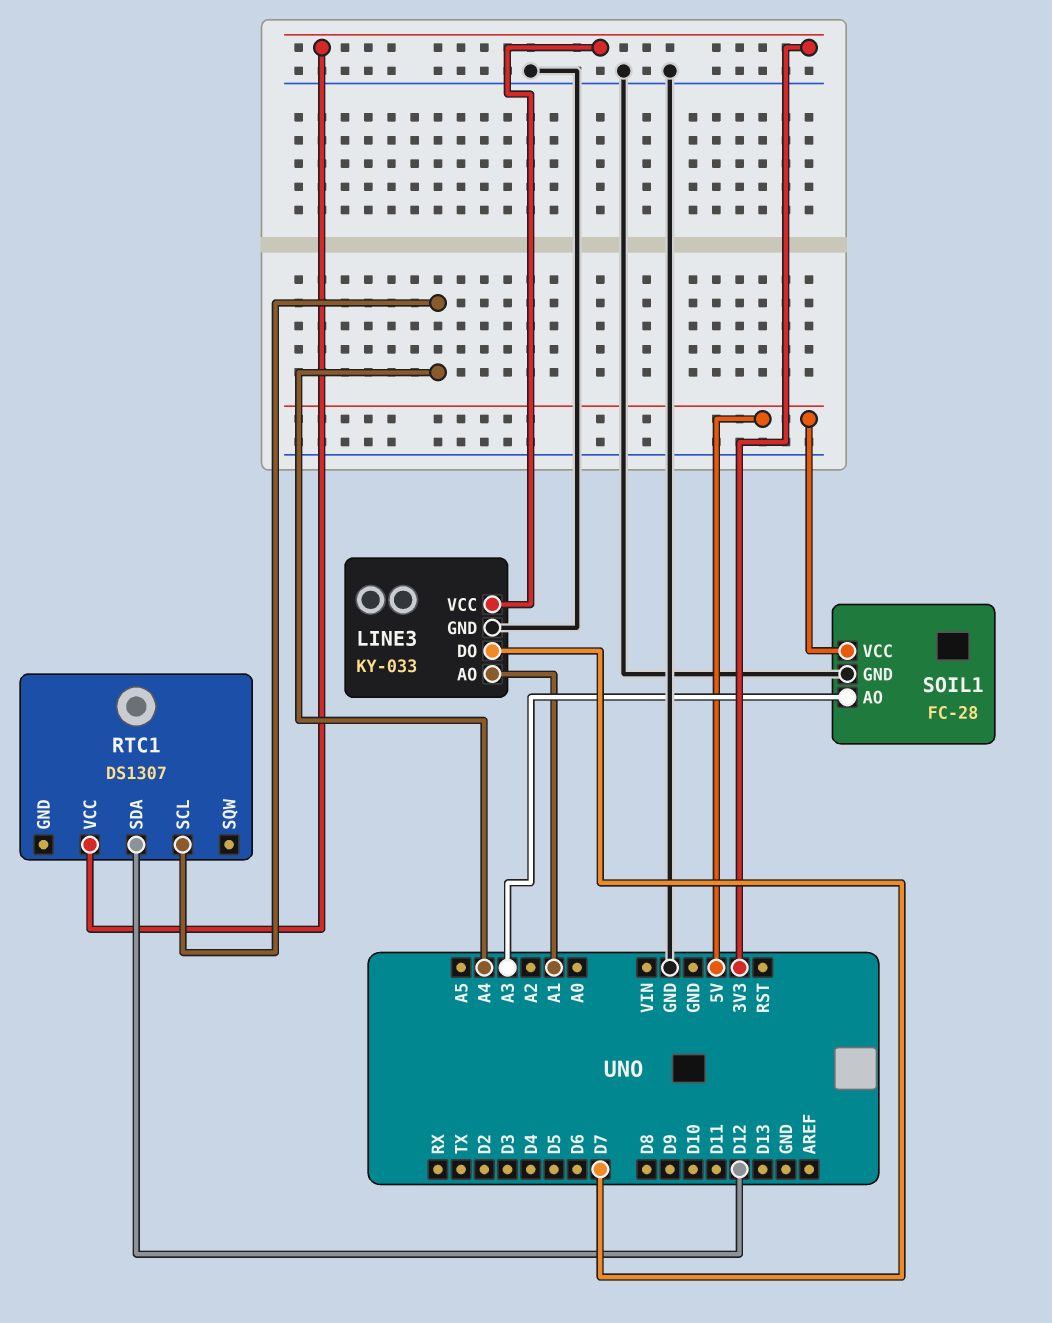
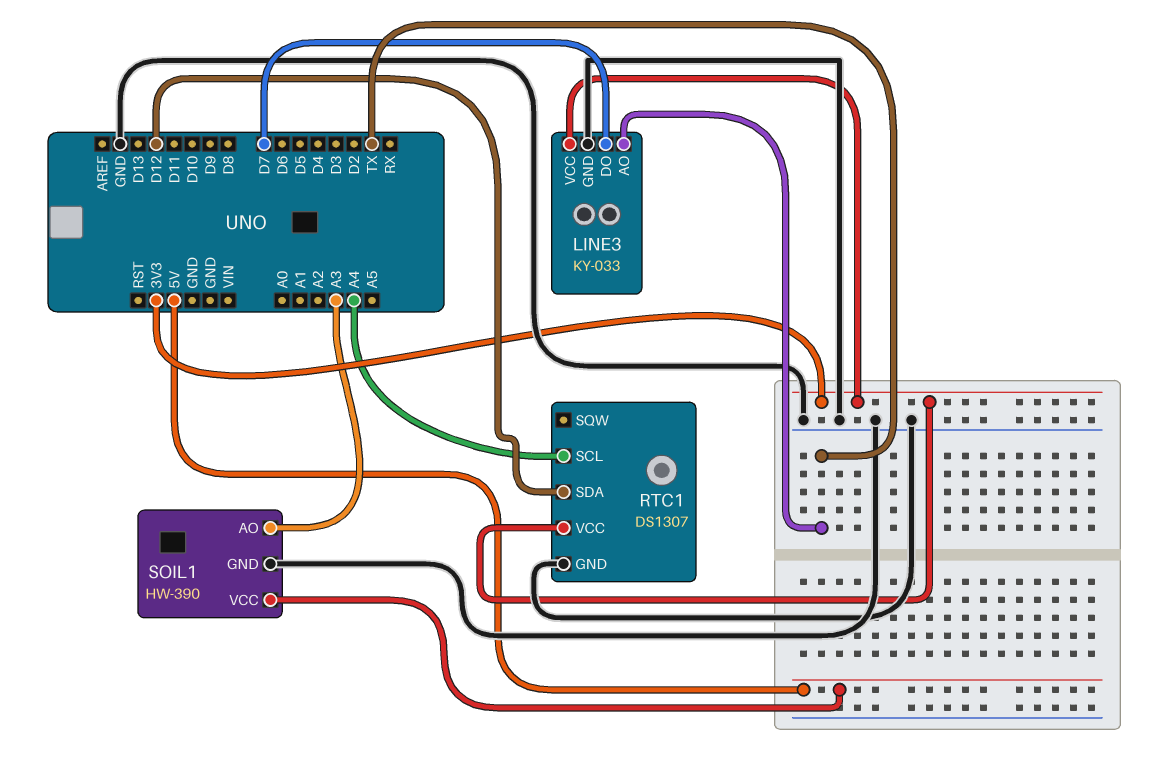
LINE3 pin AO: A1 -> TX
RTC1 pin GND: none -> GND
SOIL1: FC-28 -> HW-390

